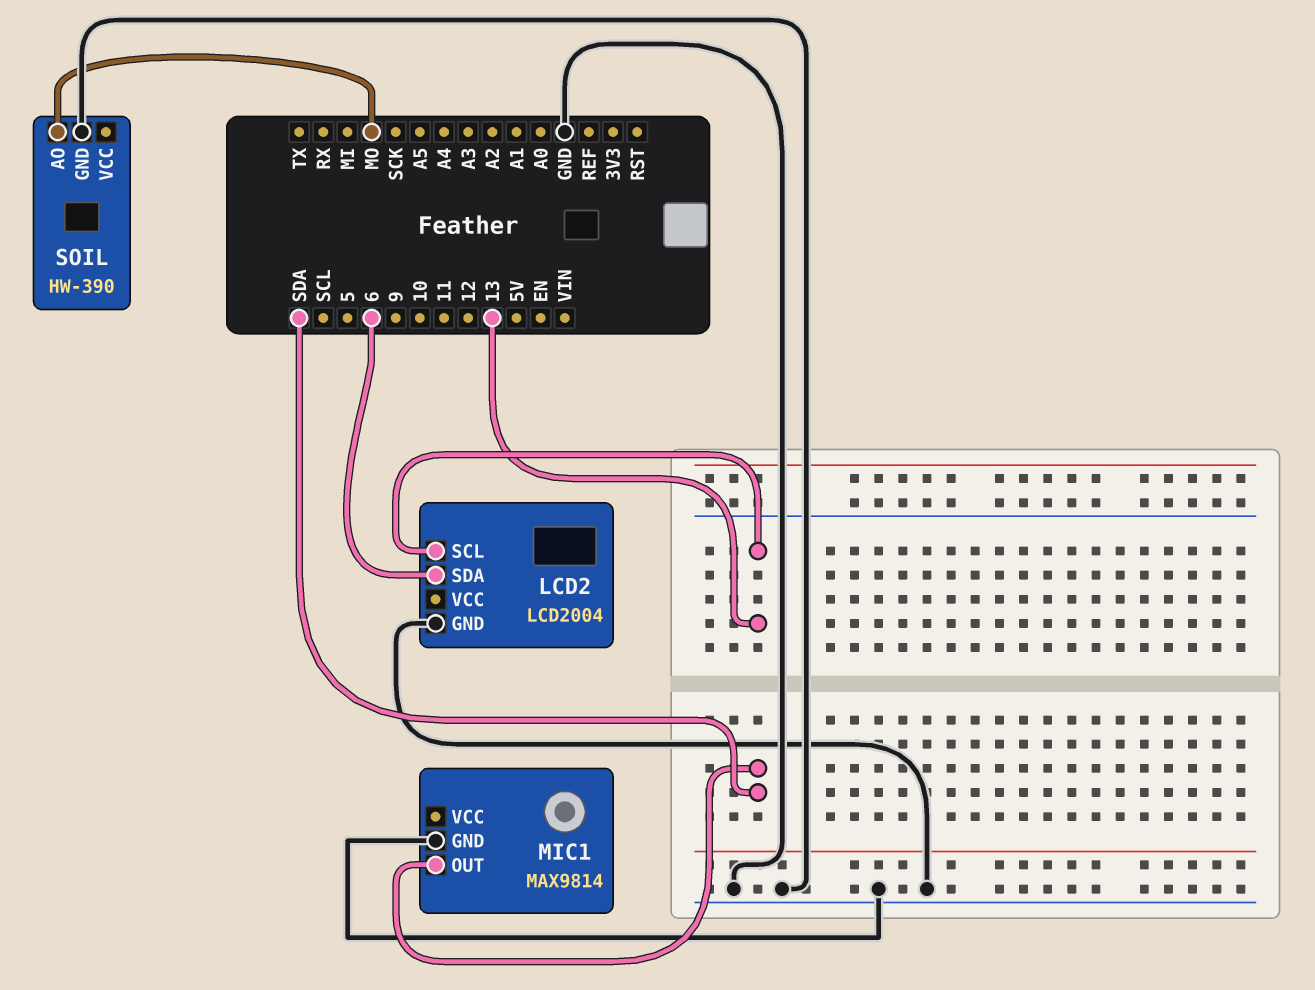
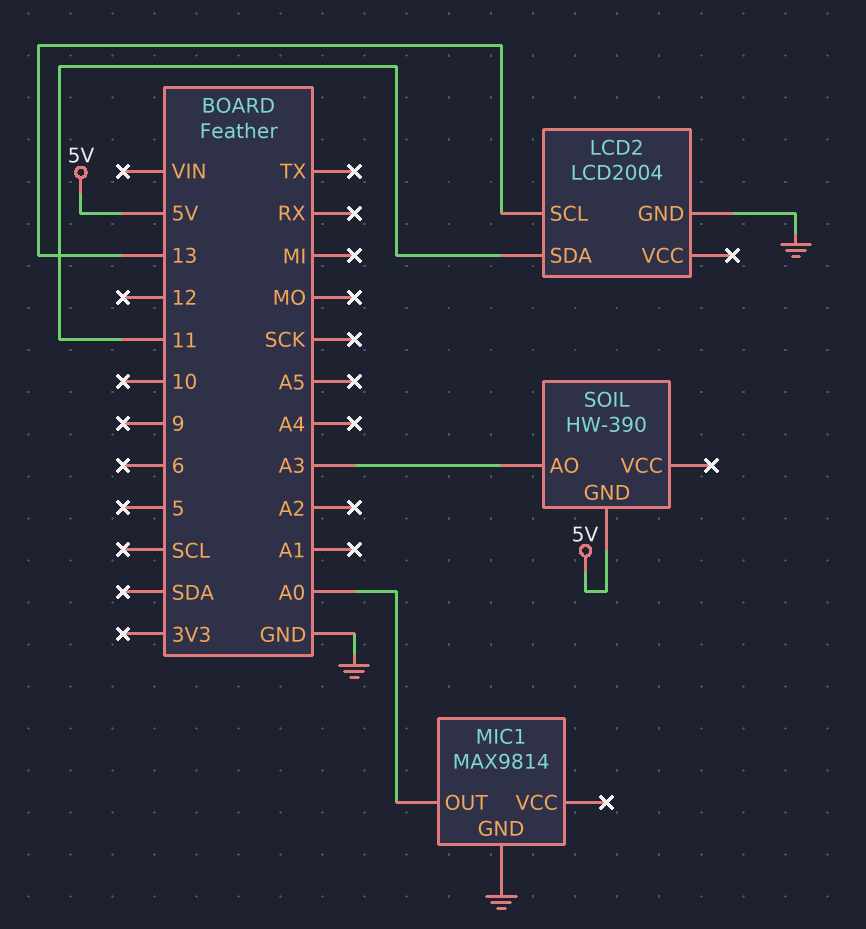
LCD2 pin SDA: 6 -> 11
MIC1 pin OUT: SDA -> A0
SOIL pin AO: MO -> A3
SOIL pin GND: GND -> 5V

